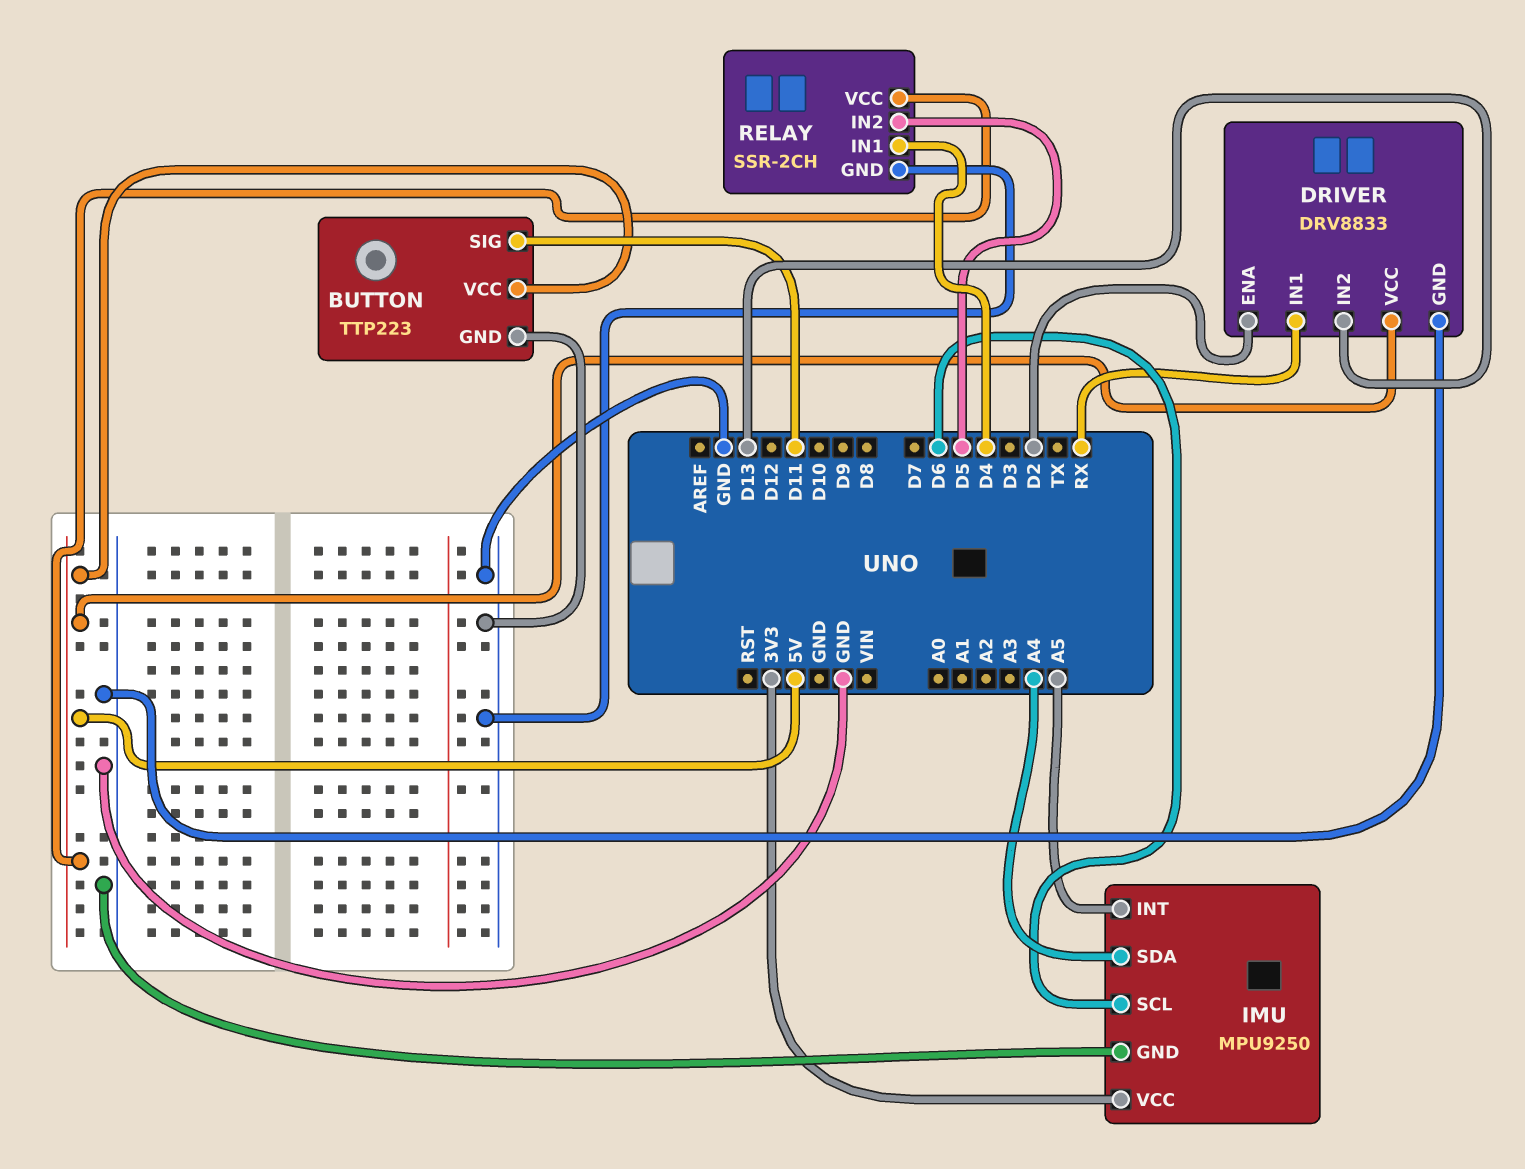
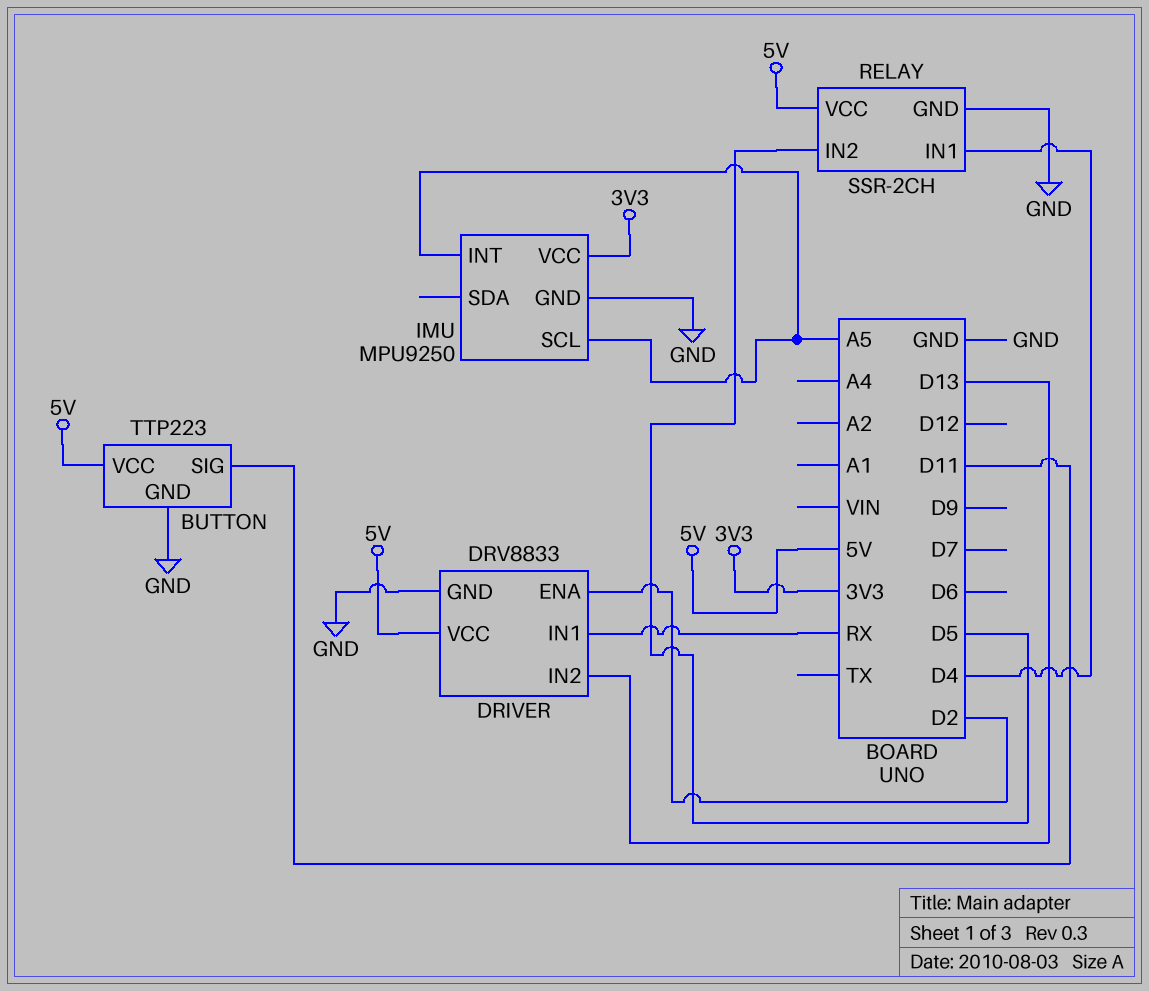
IMU pin SCL: D6 -> A5
IMU pin SDA: A4 -> none

